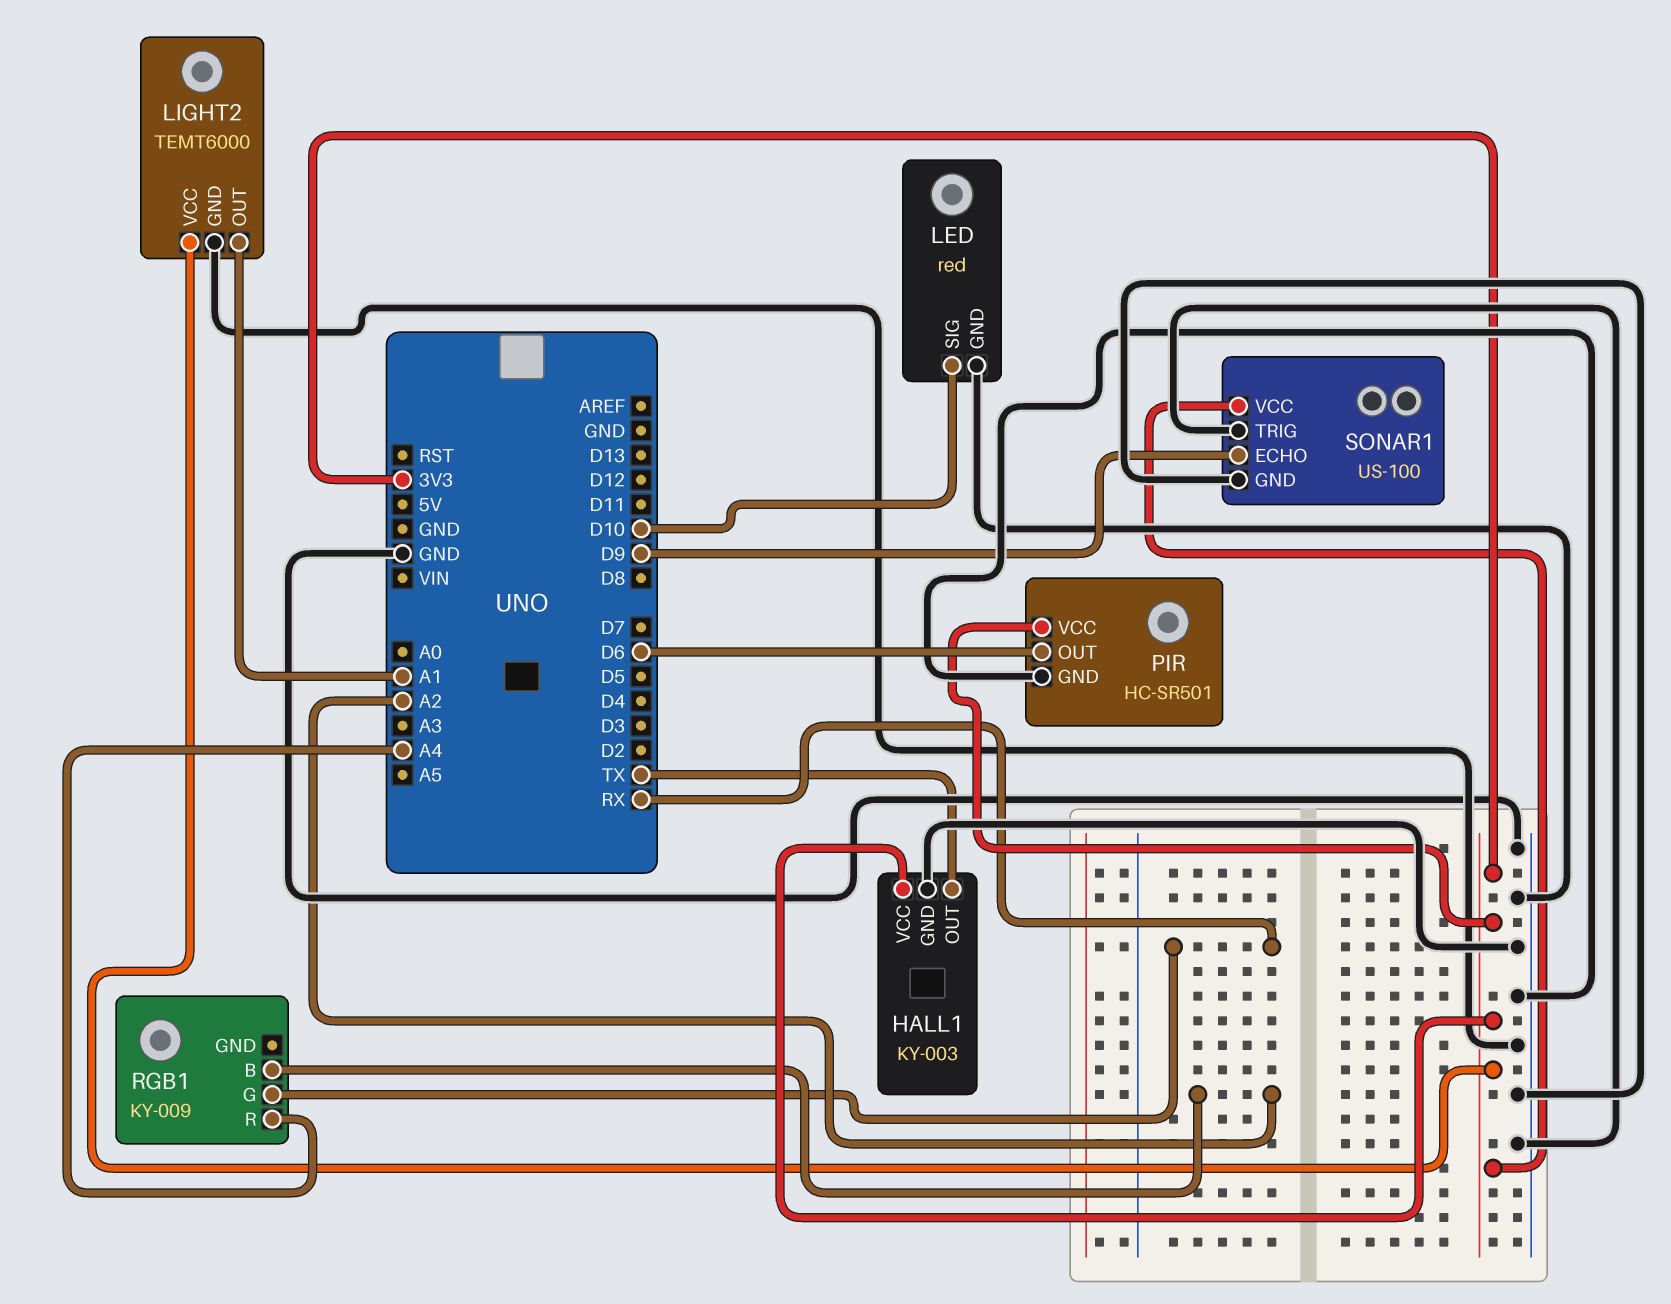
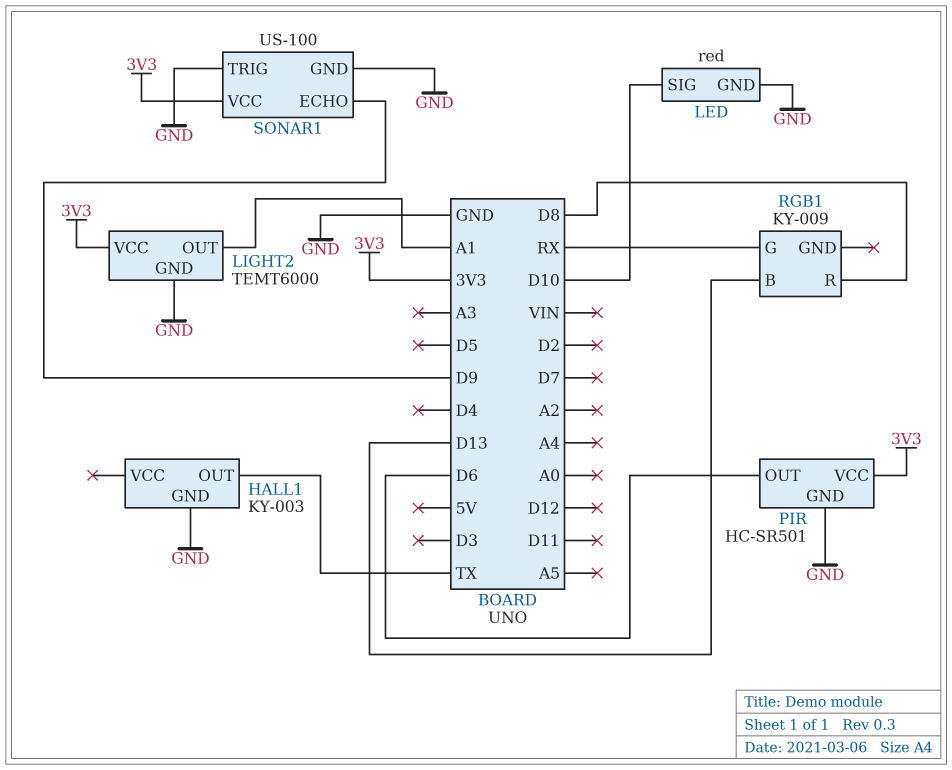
HALL1 pin VCC: 3V3 -> none
RGB1 pin B: A2 -> D13
RGB1 pin R: A4 -> D8

